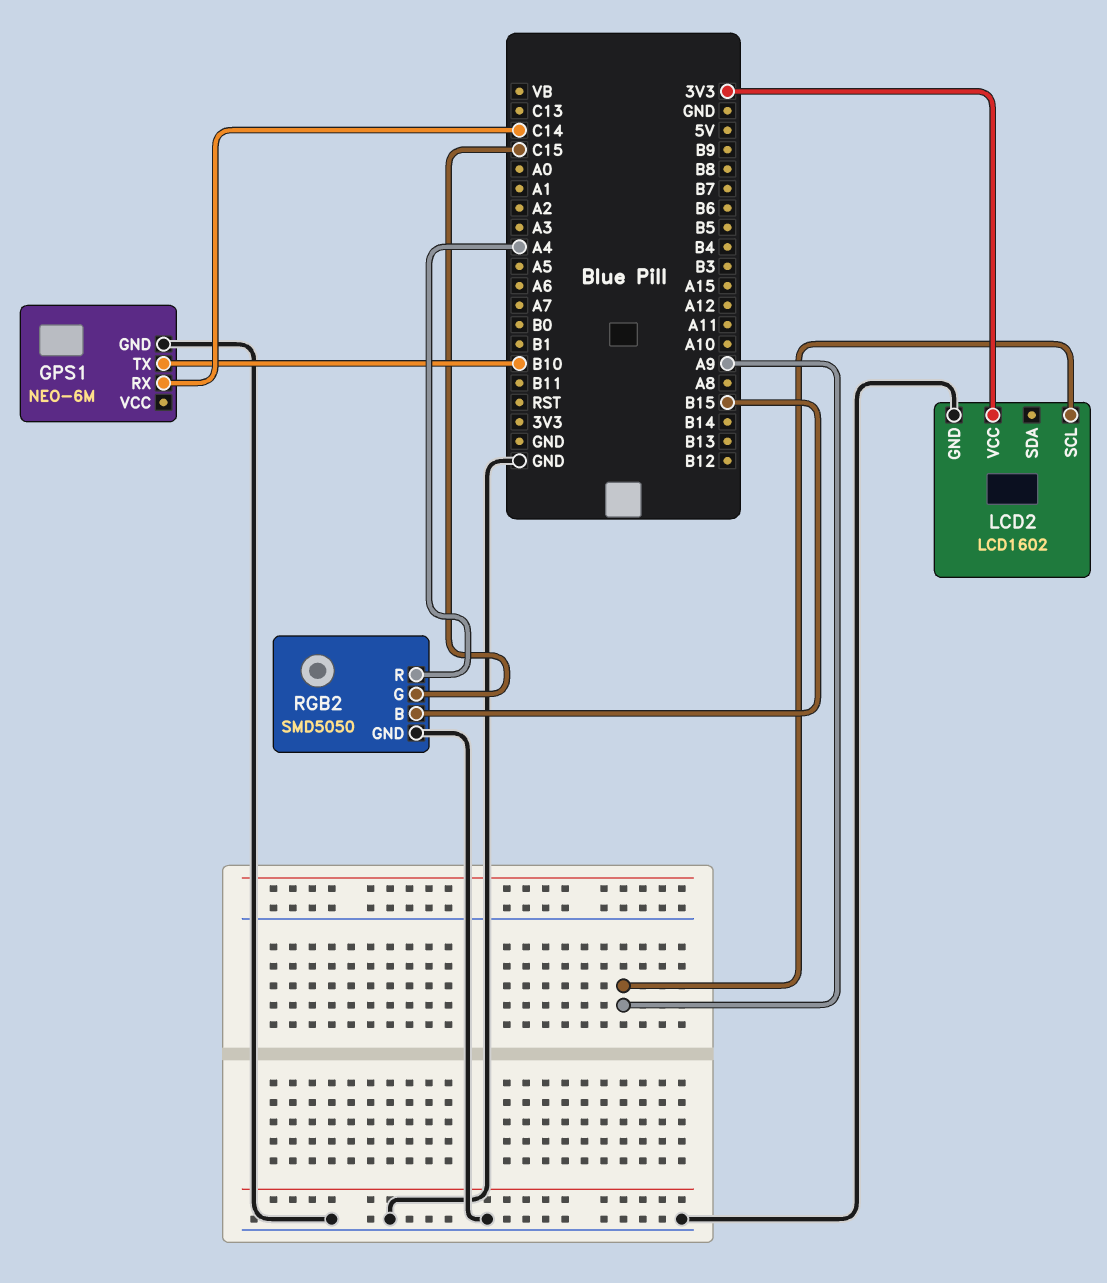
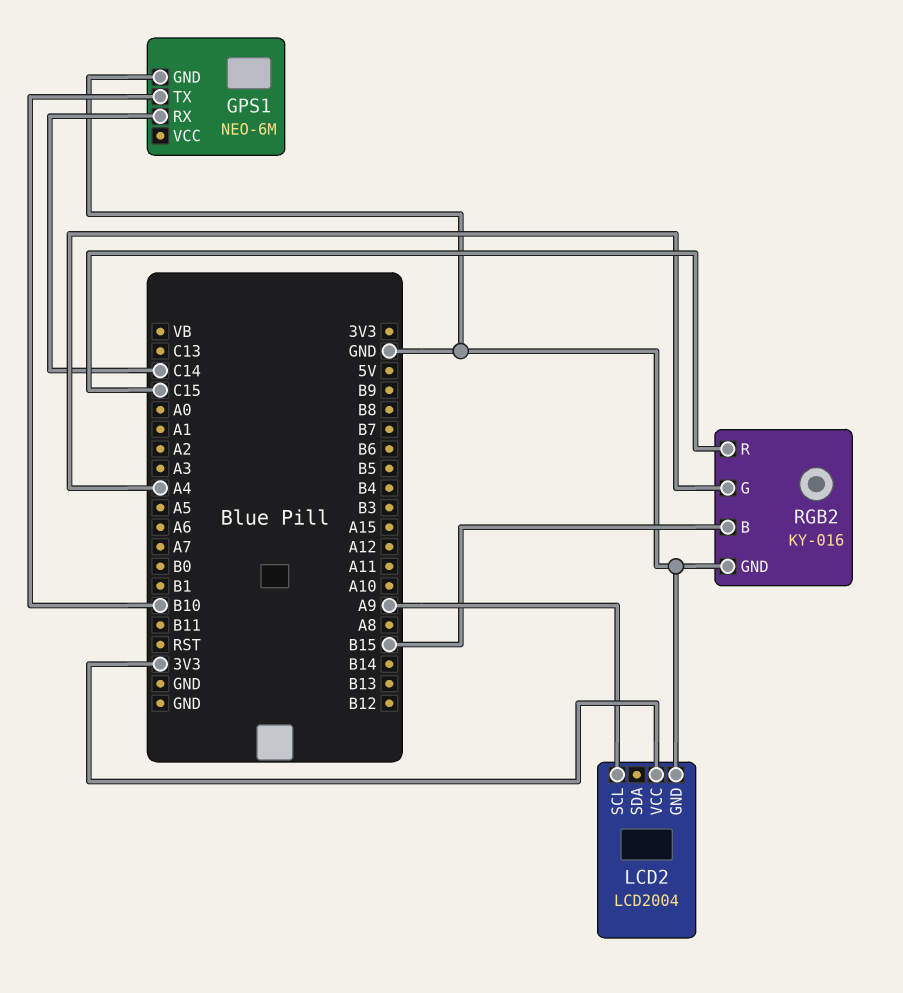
LCD2: LCD1602 -> LCD2004
RGB2: SMD5050 -> KY-016
RGB2 pin G: C15 -> A4
RGB2 pin R: A4 -> C15

